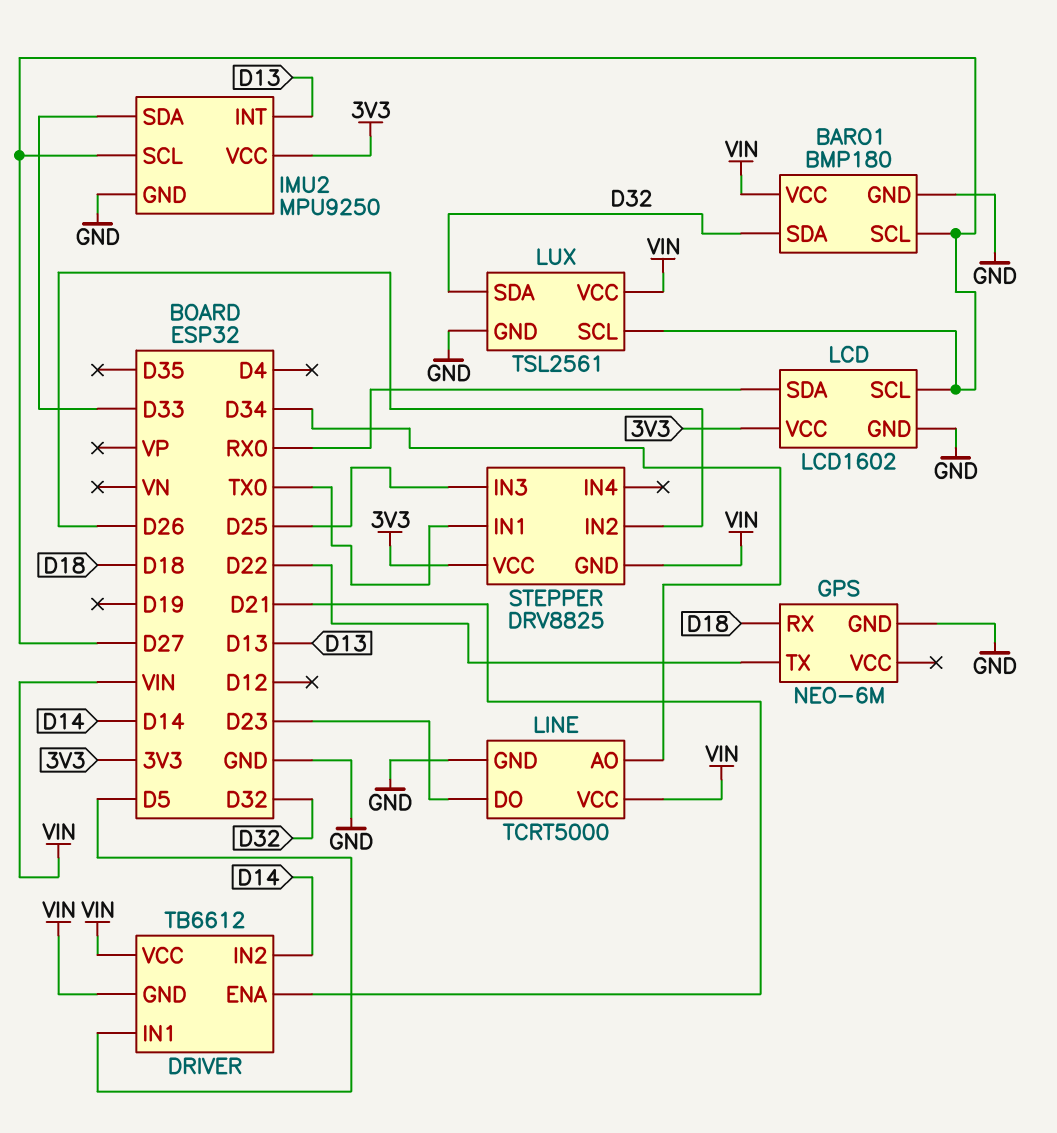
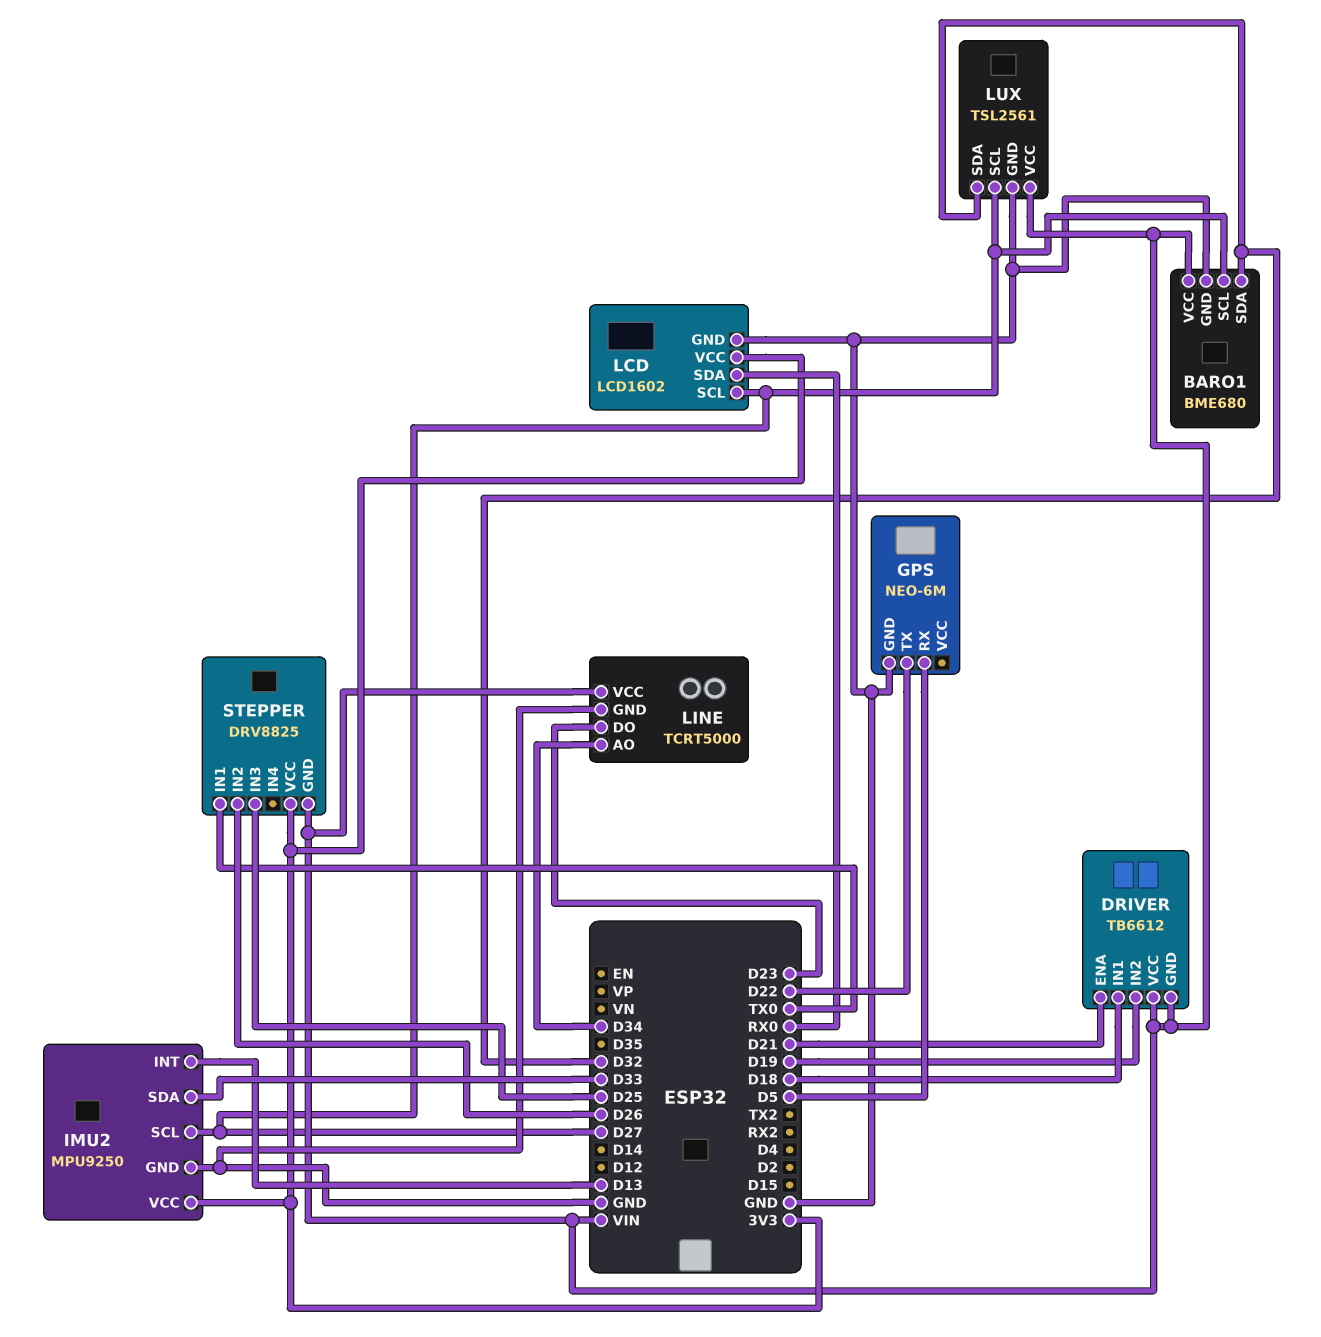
BARO1: BMP180 -> BME680
DRIVER pin IN1: D5 -> D18
DRIVER pin IN2: D14 -> D19
GPS pin RX: D18 -> D5

